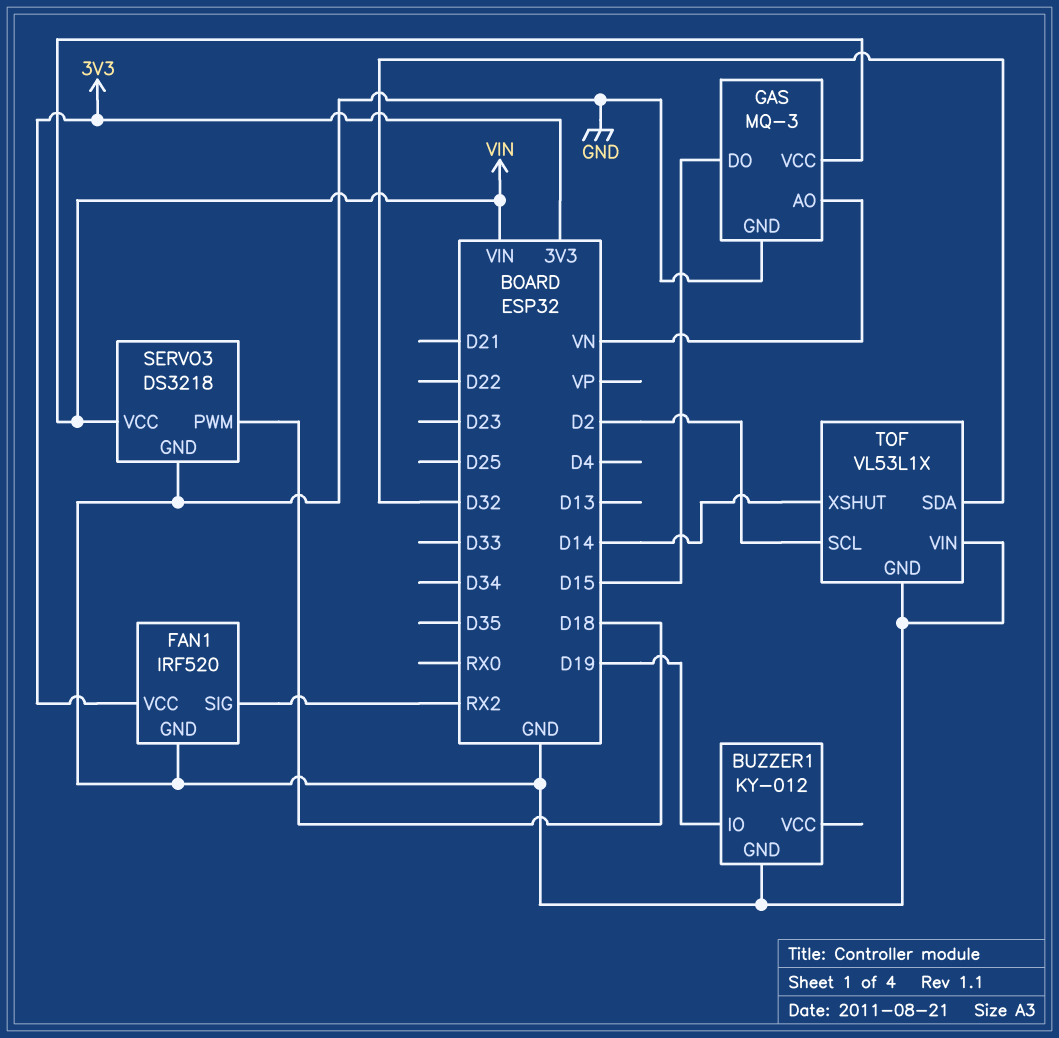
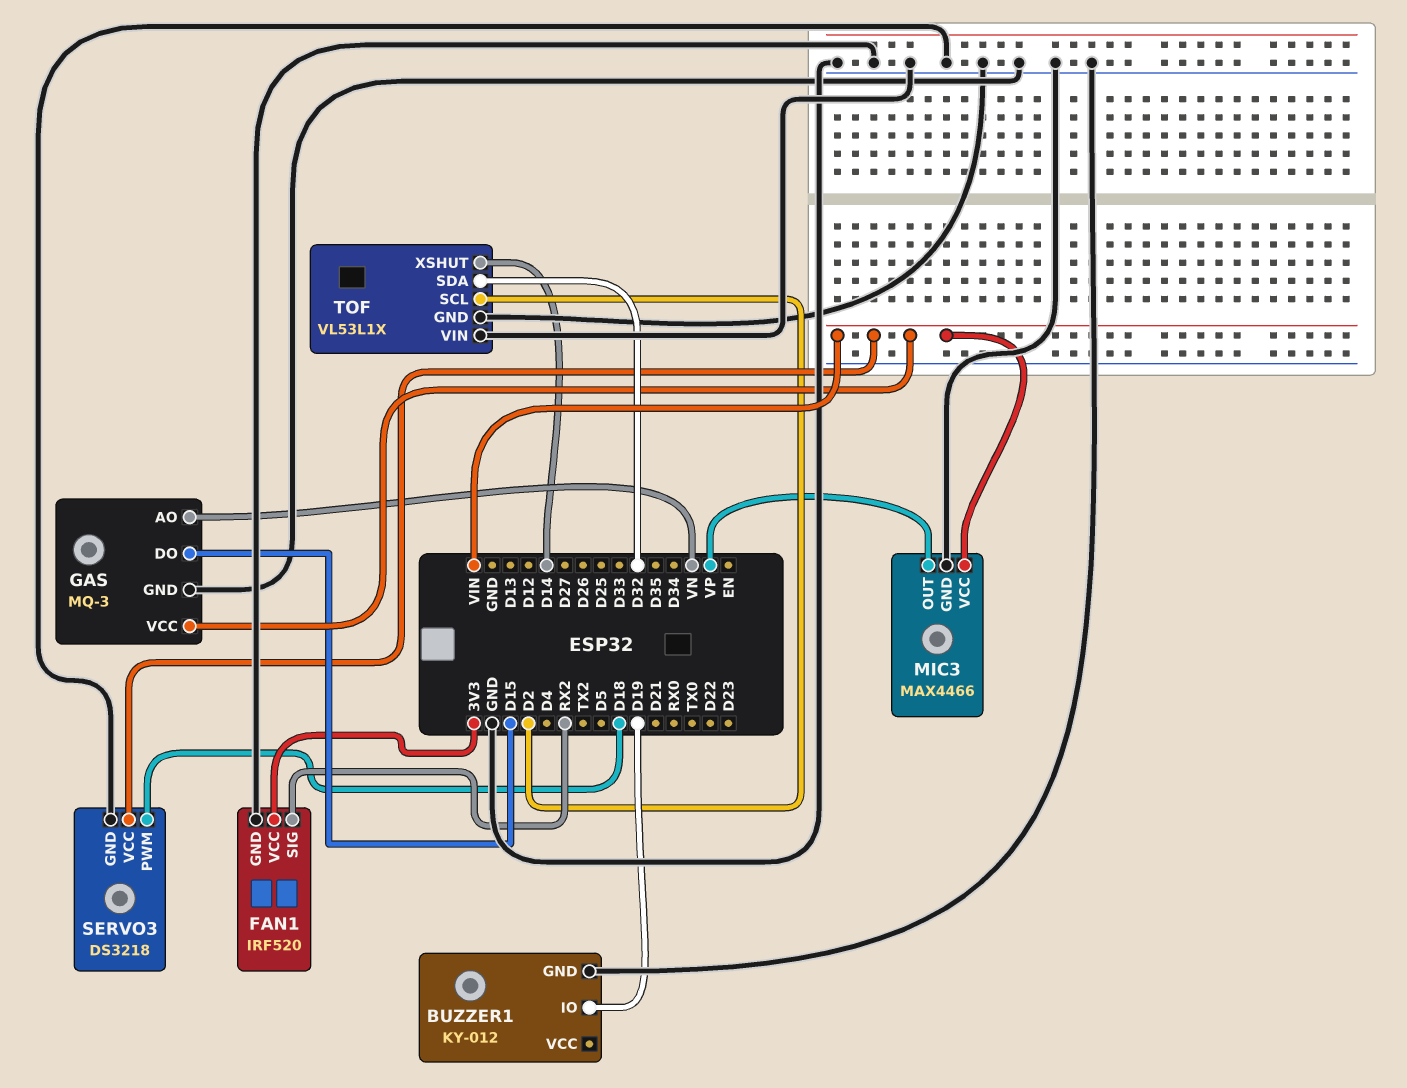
MIC3: none -> MAX4466
MIC3 pin GND: none -> GND
MIC3 pin OUT: none -> VP
MIC3 pin VCC: none -> VIN

